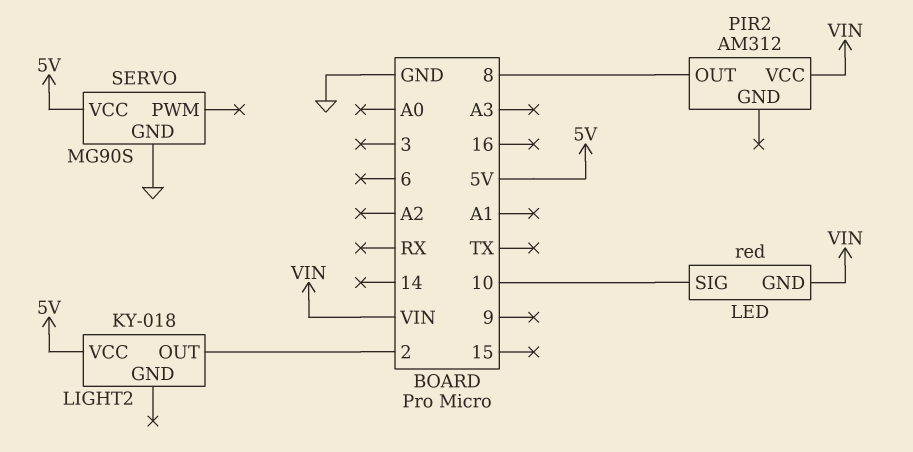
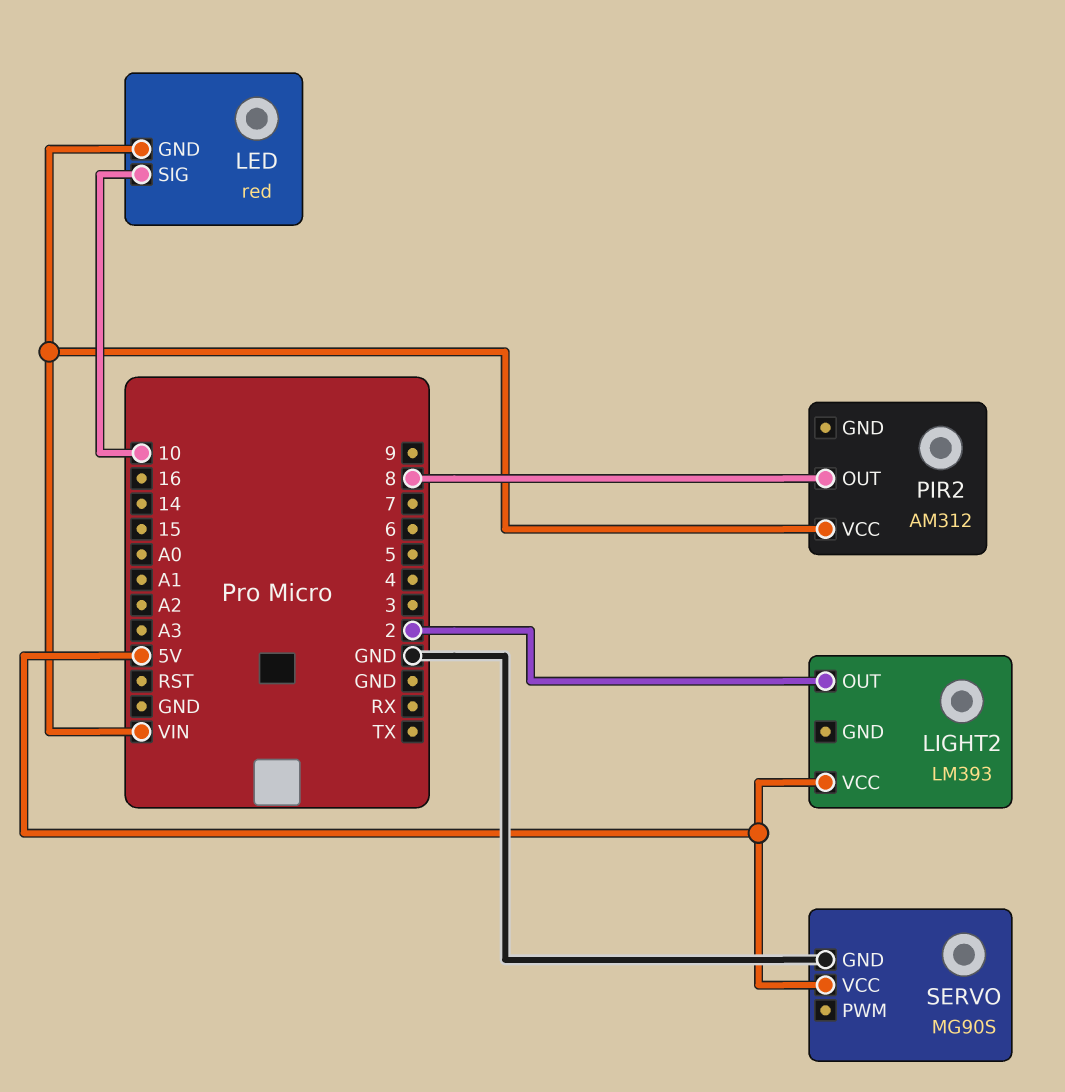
LIGHT2: KY-018 -> LM393

